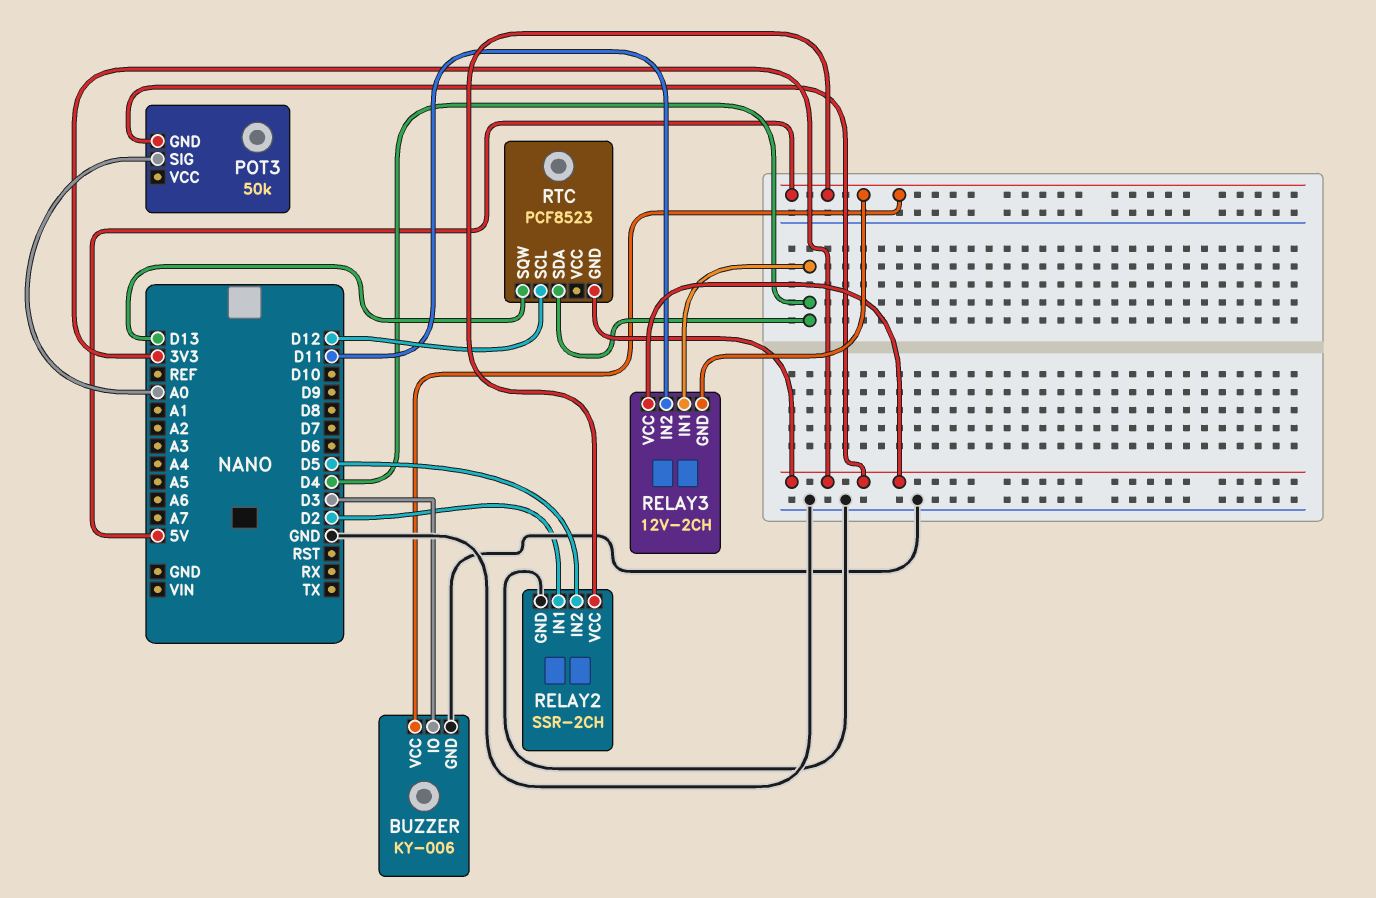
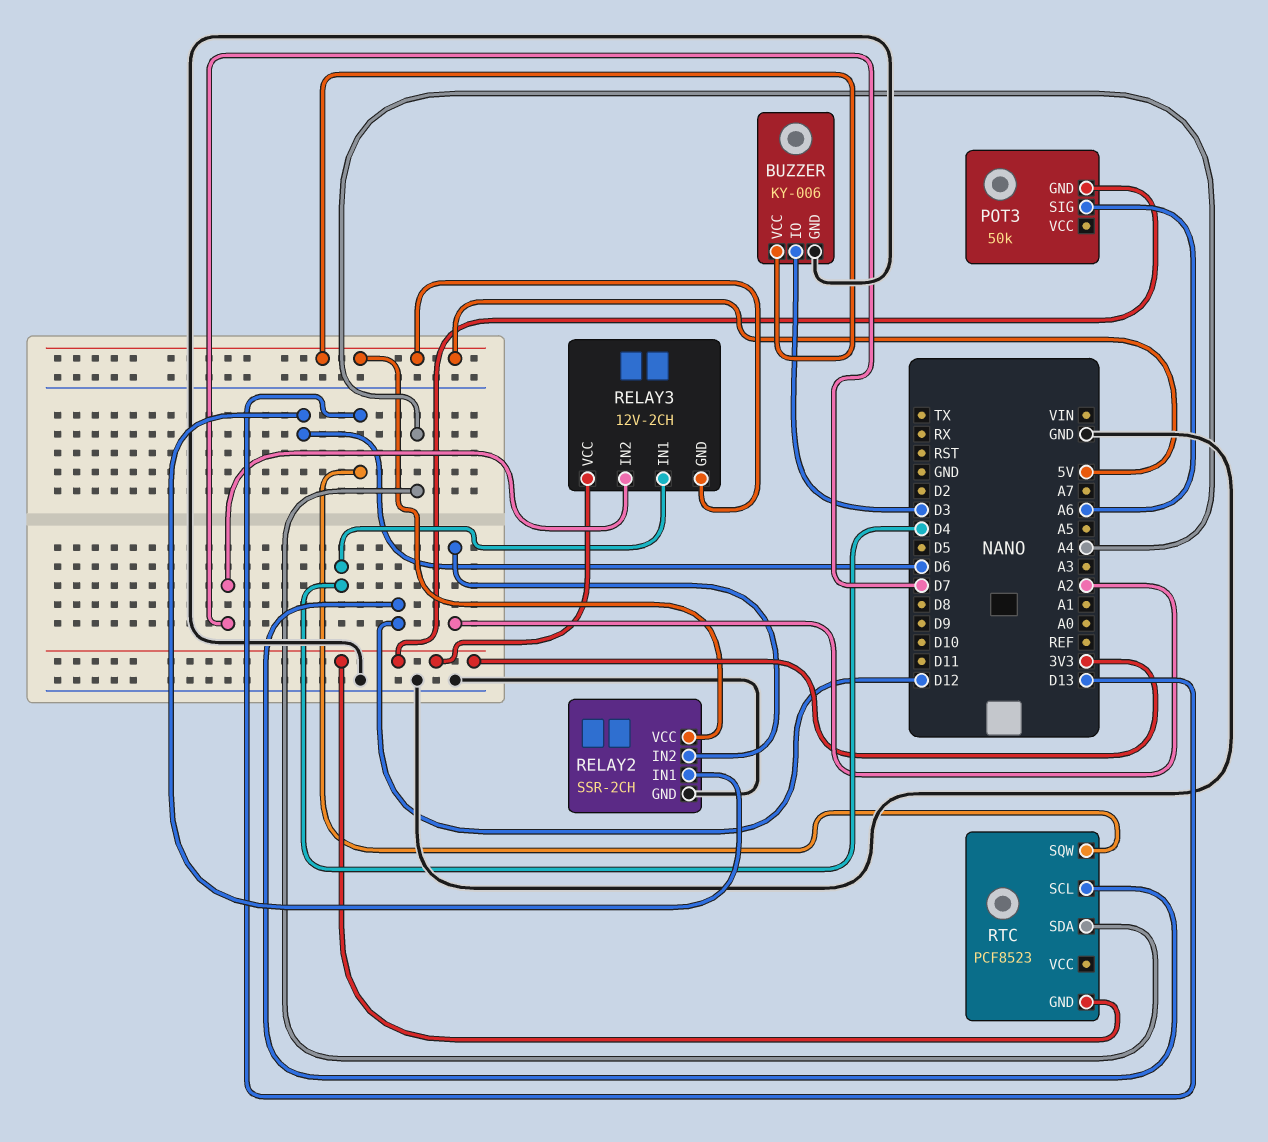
POT3 pin SIG: A0 -> A6
RELAY2 pin IN1: D2 -> D6
RELAY2 pin IN2: D5 -> A2
RELAY3 pin IN2: D11 -> D7
RTC pin SDA: D4 -> A4

